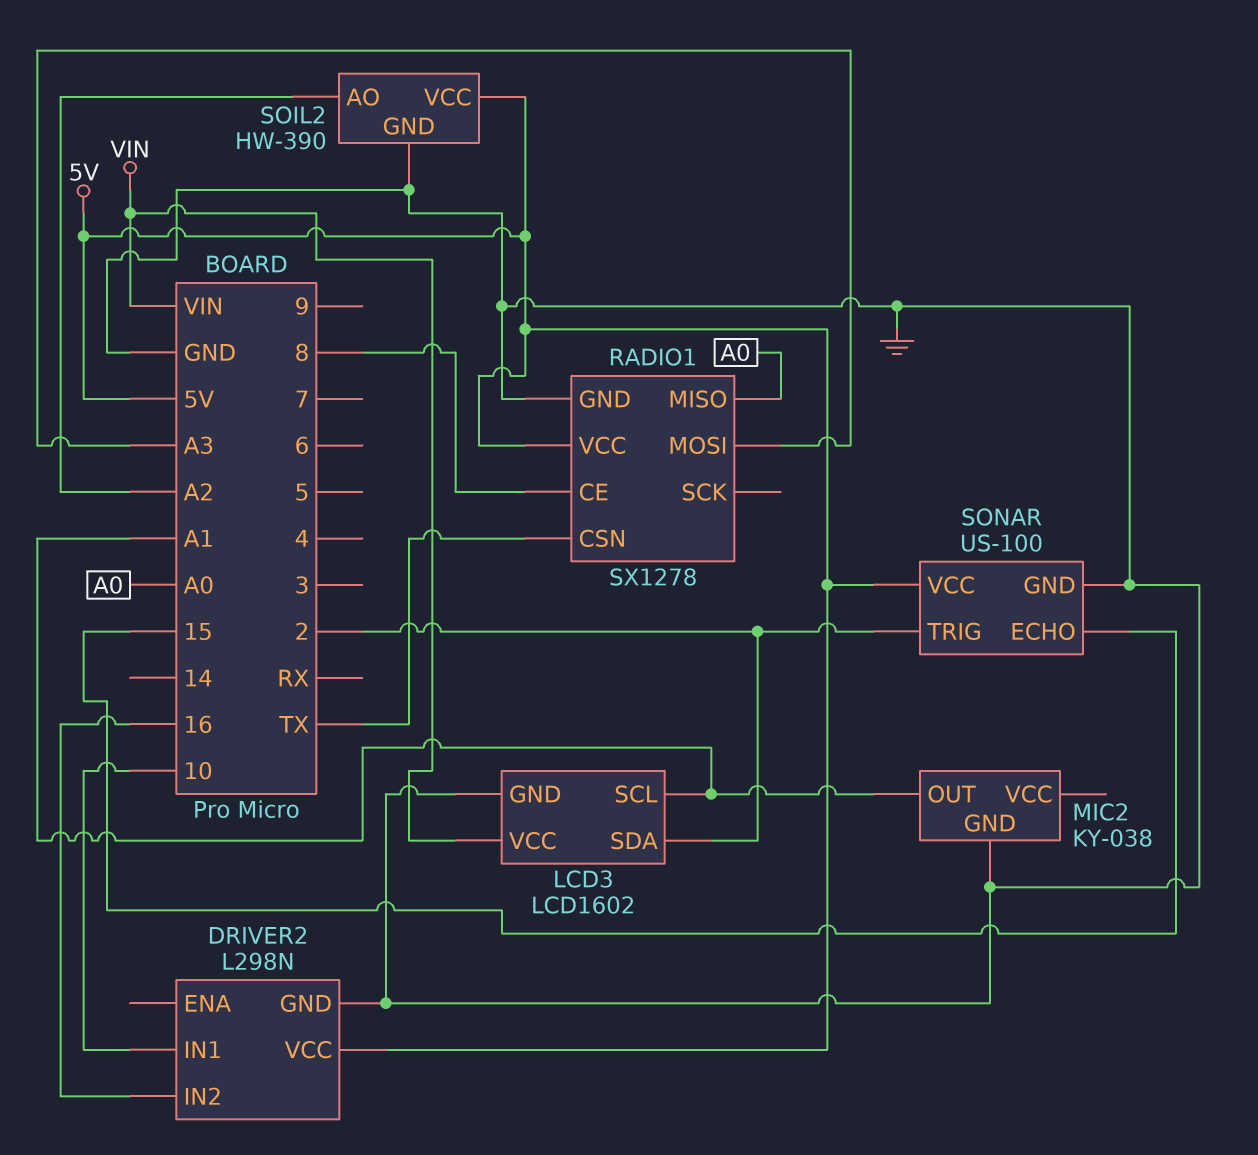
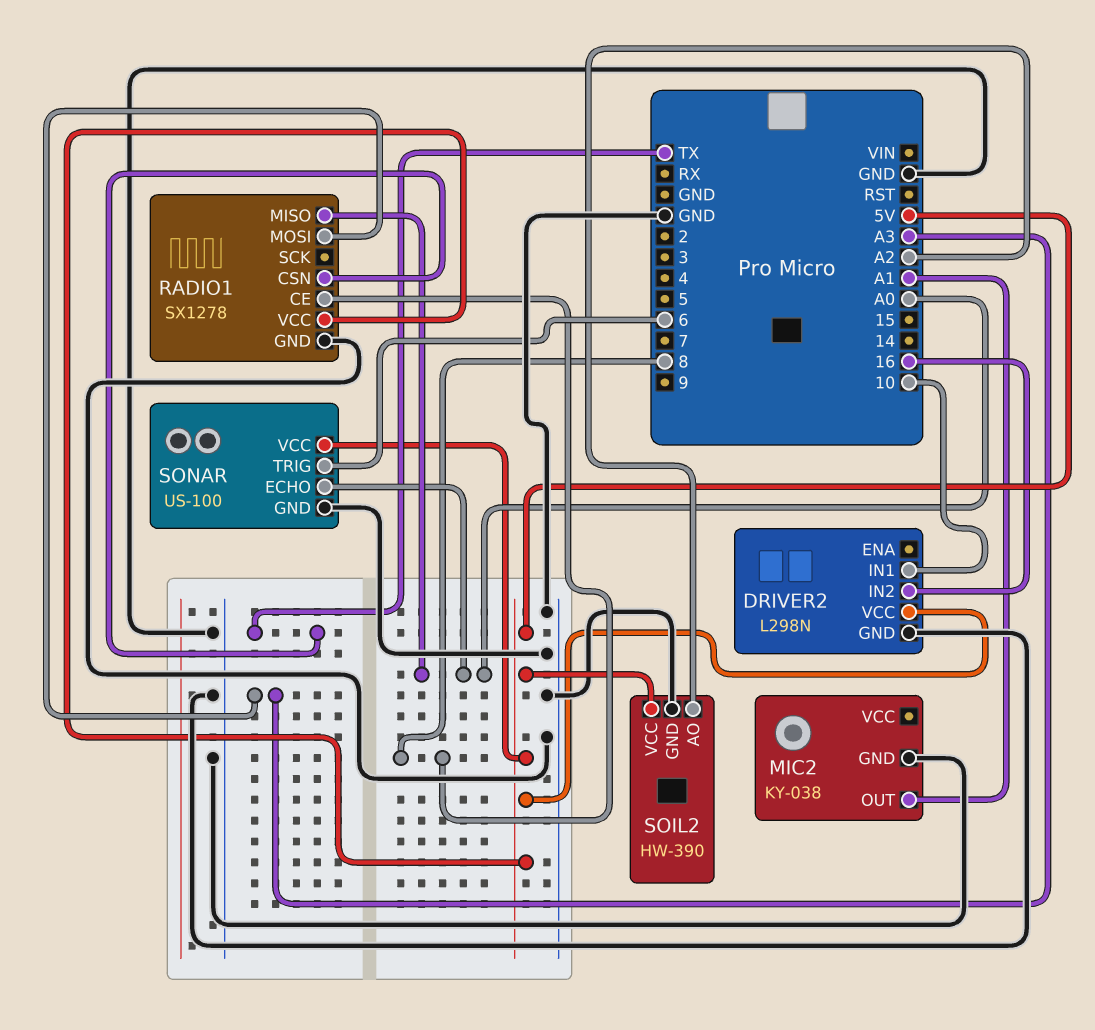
LCD3: LCD1602 -> none
LCD3 pin GND: GND -> none
LCD3 pin SCL: A1 -> none
LCD3 pin SDA: 2 -> none
LCD3 pin VCC: VIN -> none
SONAR pin ECHO: 15 -> A0
SONAR pin TRIG: 2 -> 6

